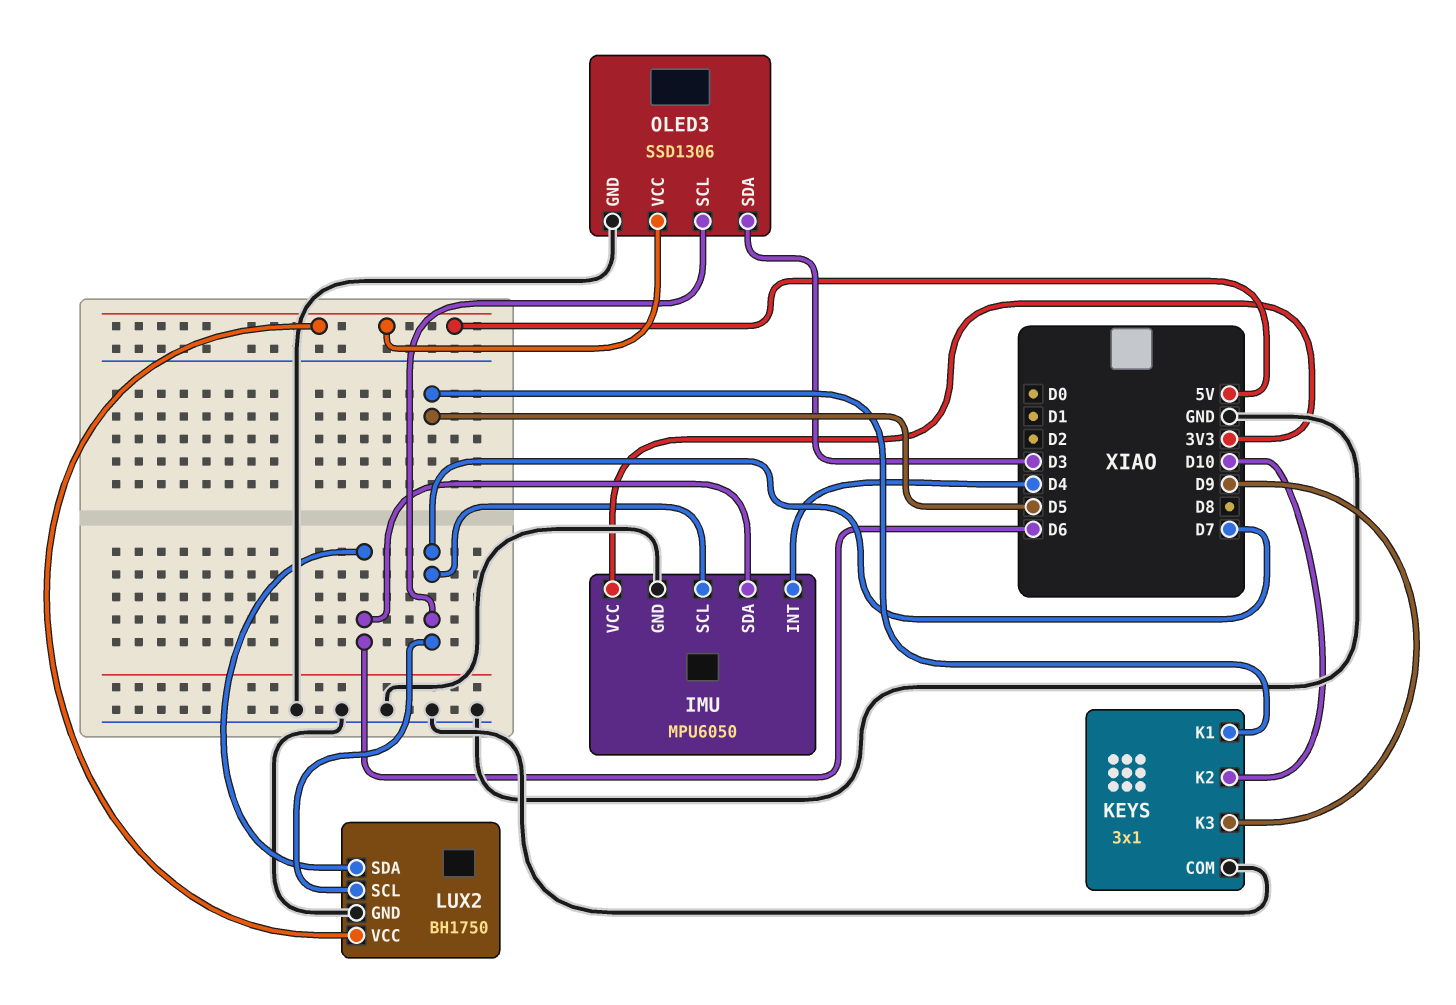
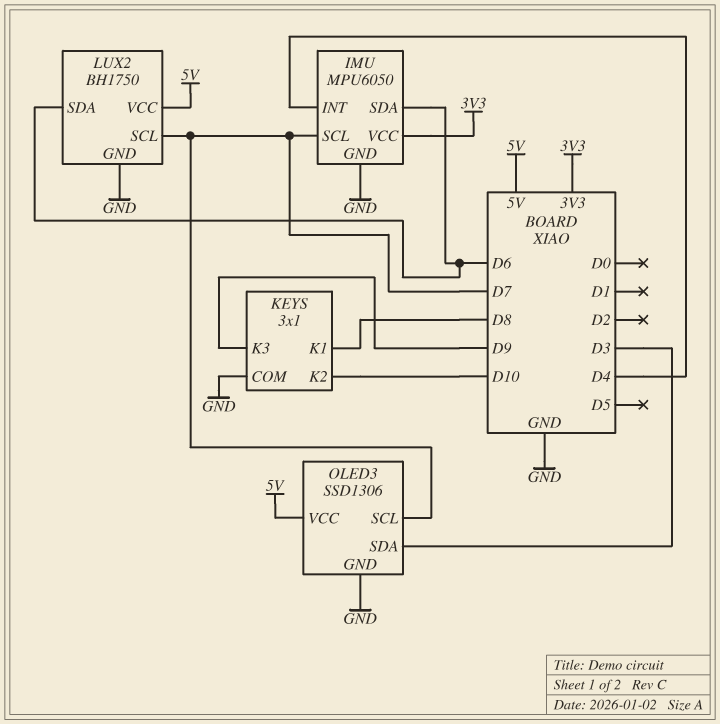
KEYS pin K1: D5 -> D8

